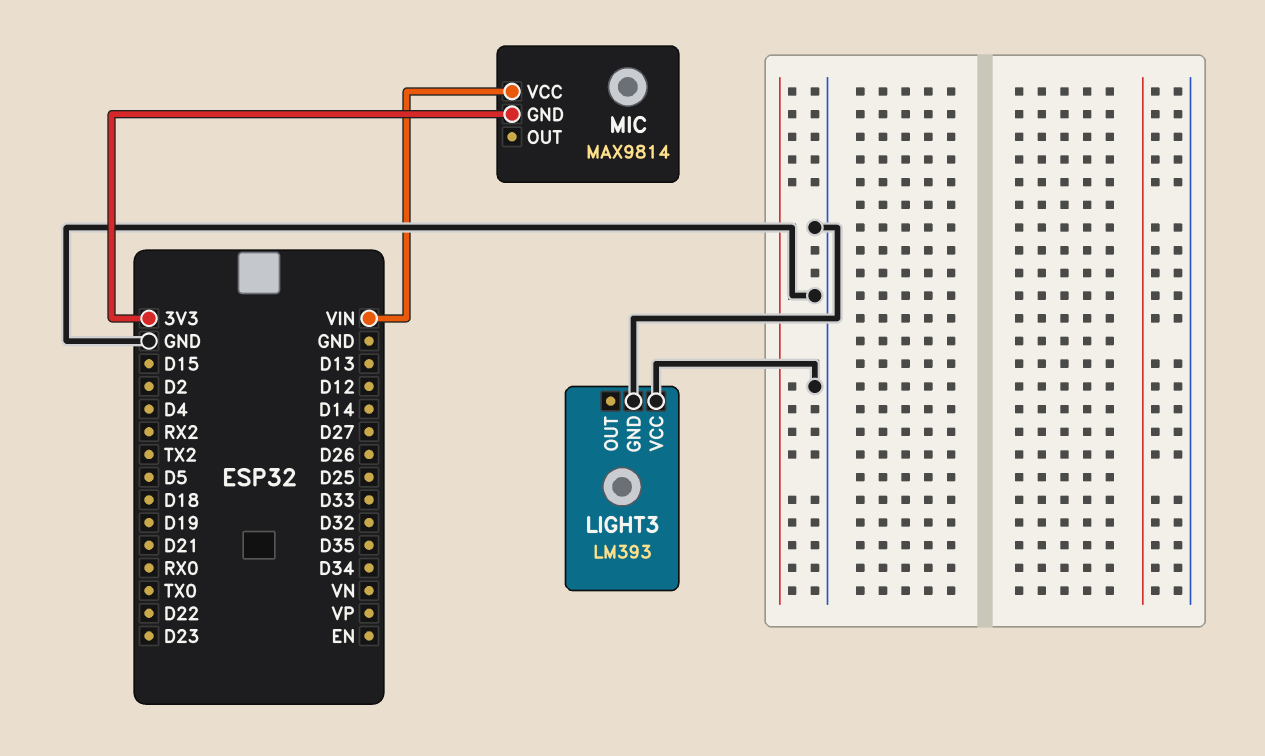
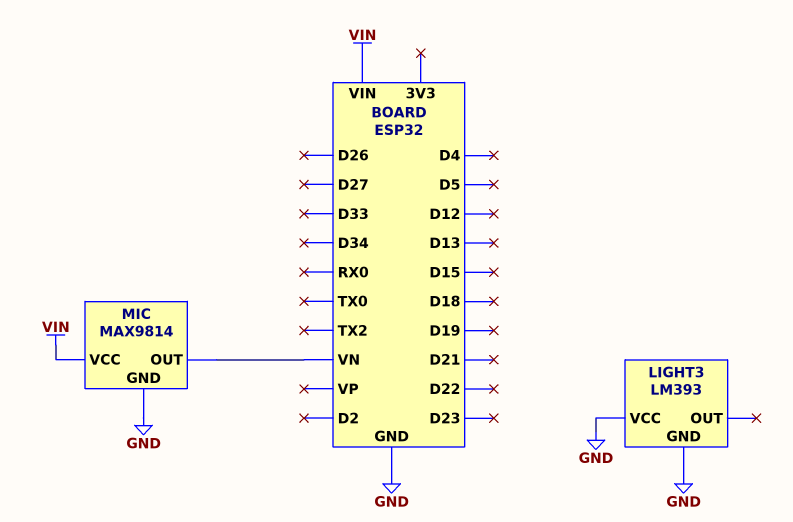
MIC pin GND: 3V3 -> GND
MIC pin OUT: none -> VN

